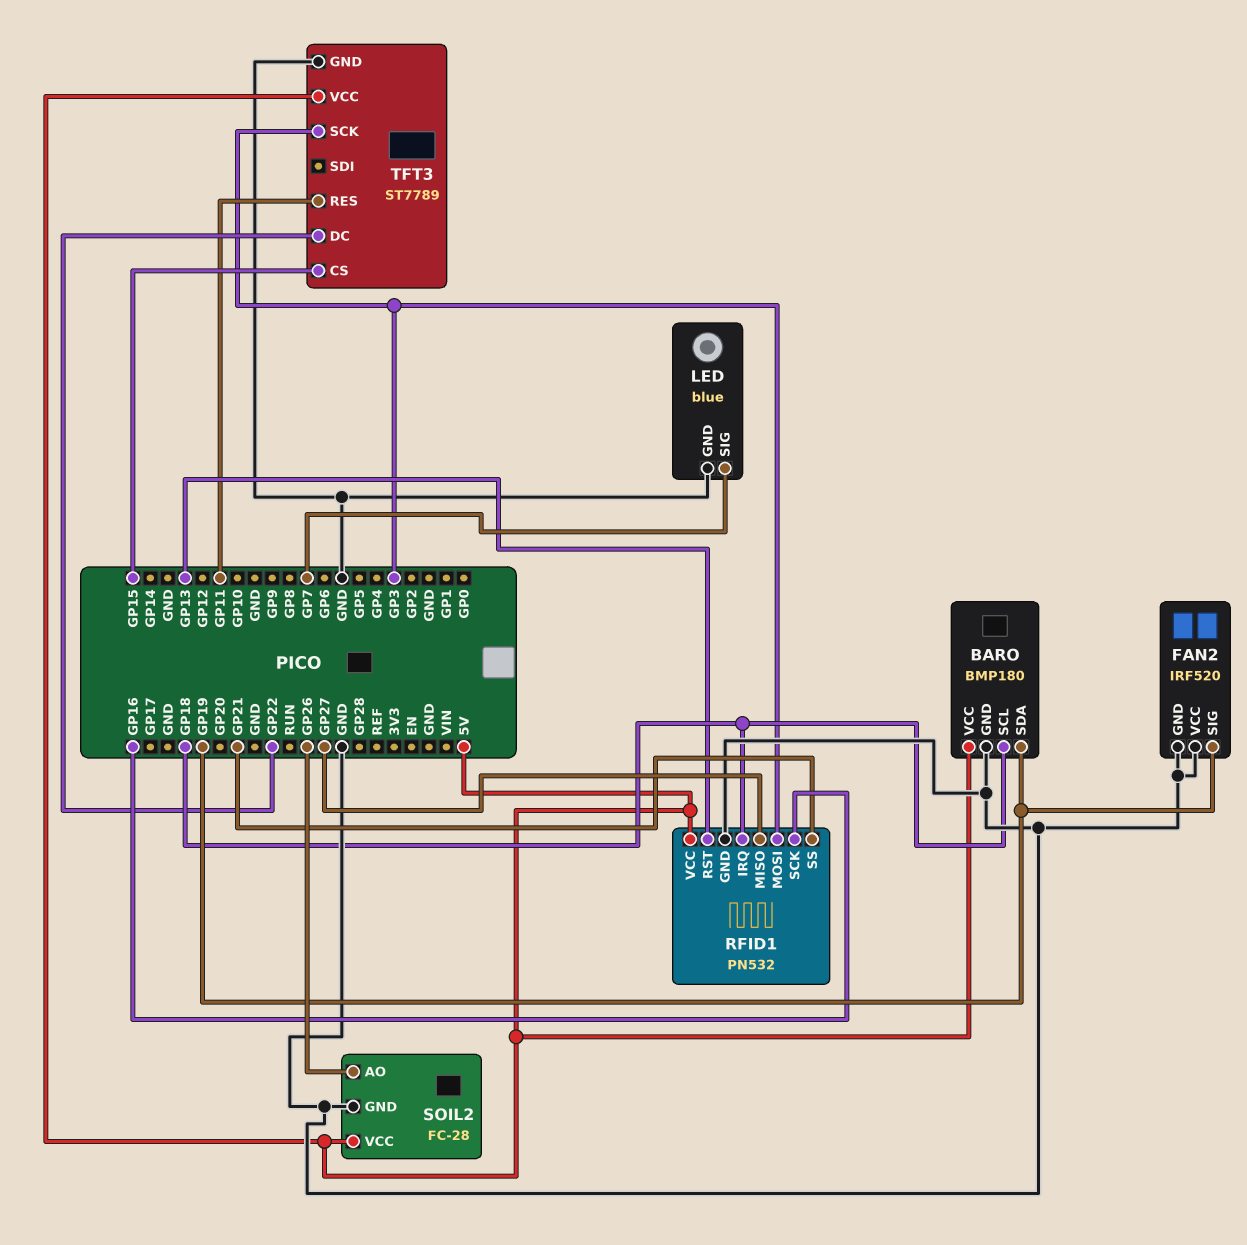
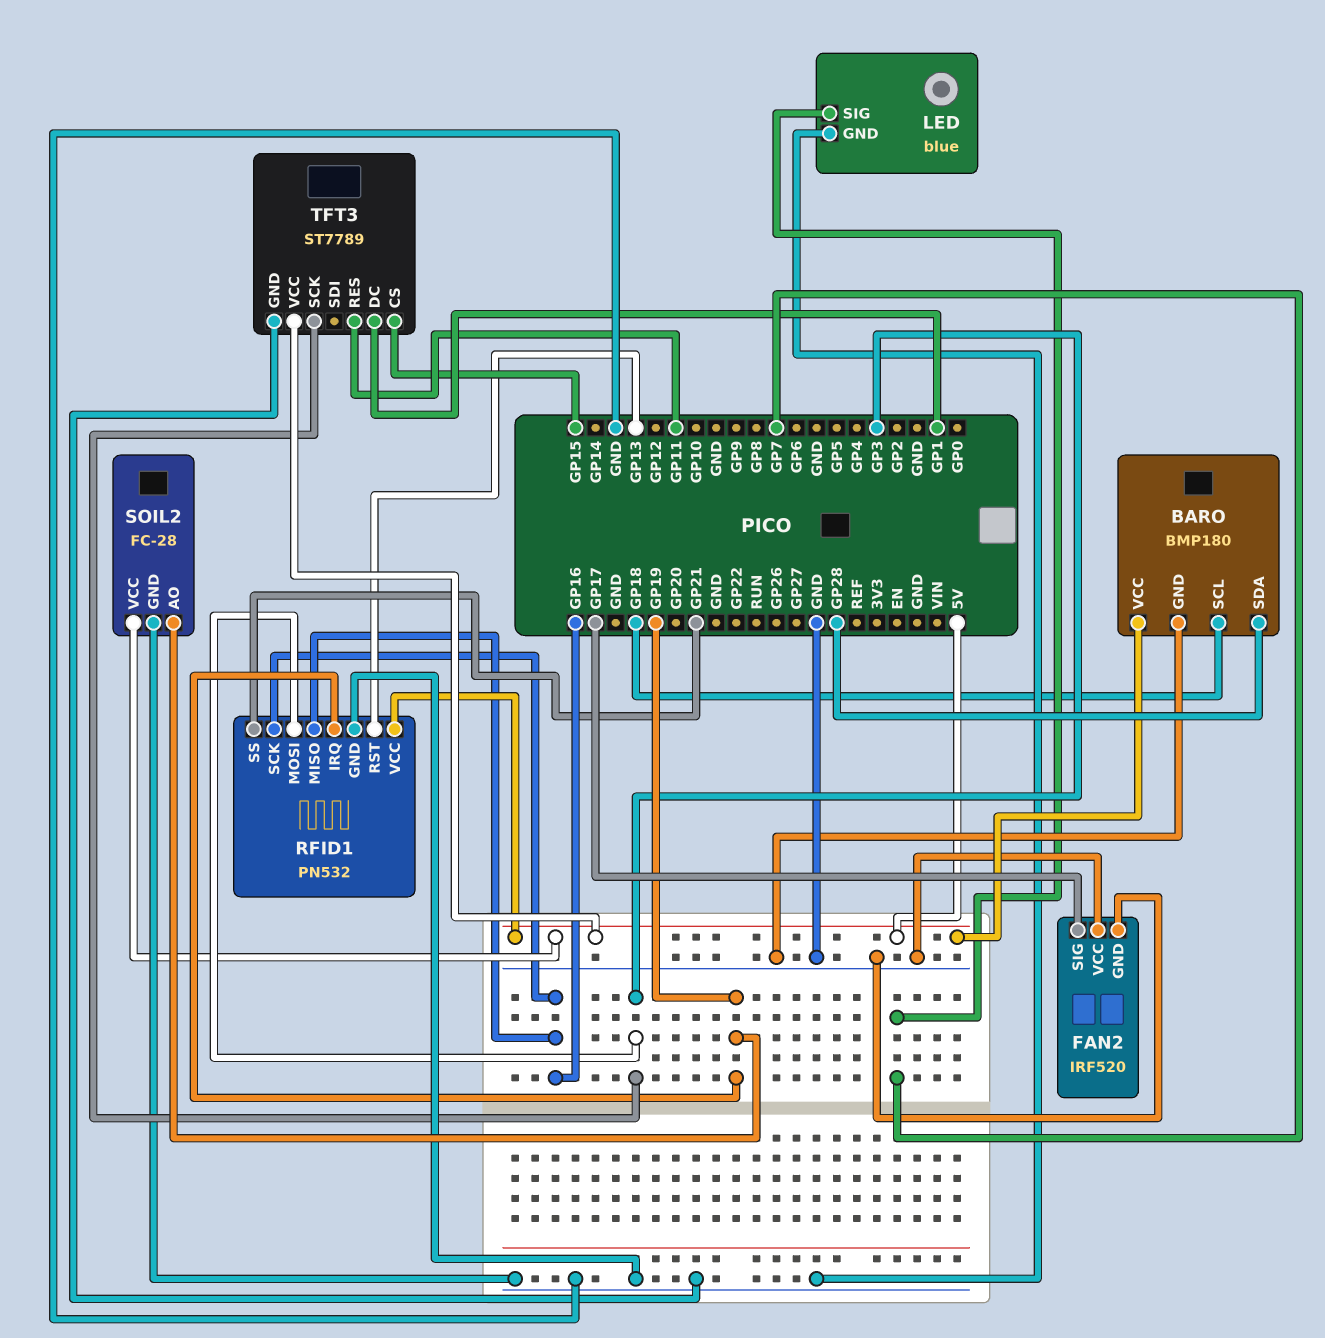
BARO pin SDA: GP19 -> GP28
FAN2 pin SIG: GP19 -> GP17
RFID1 pin IRQ: GP18 -> GP19
RFID1 pin MISO: GP27 -> GP16
SOIL2 pin AO: GP26 -> GP19
TFT3 pin DC: GP22 -> GP1

